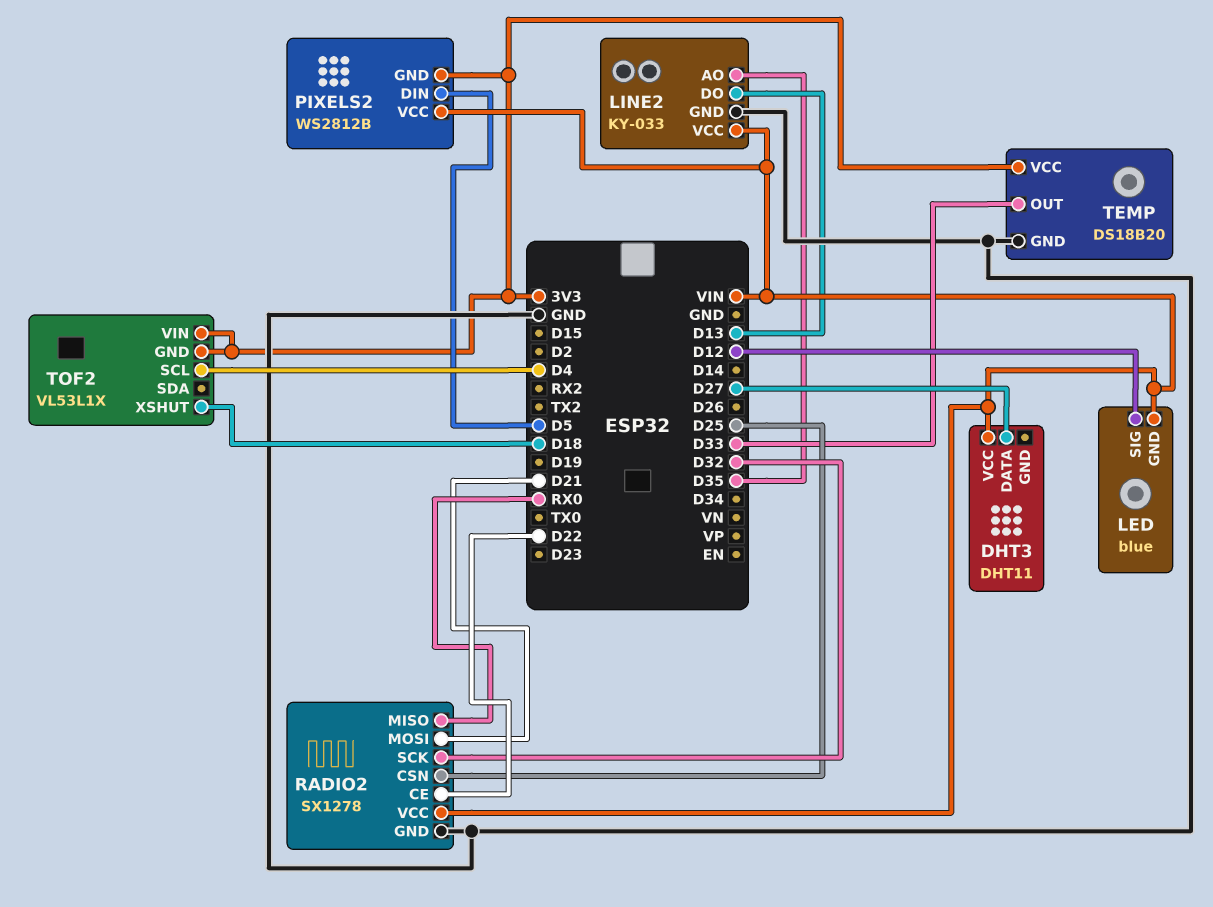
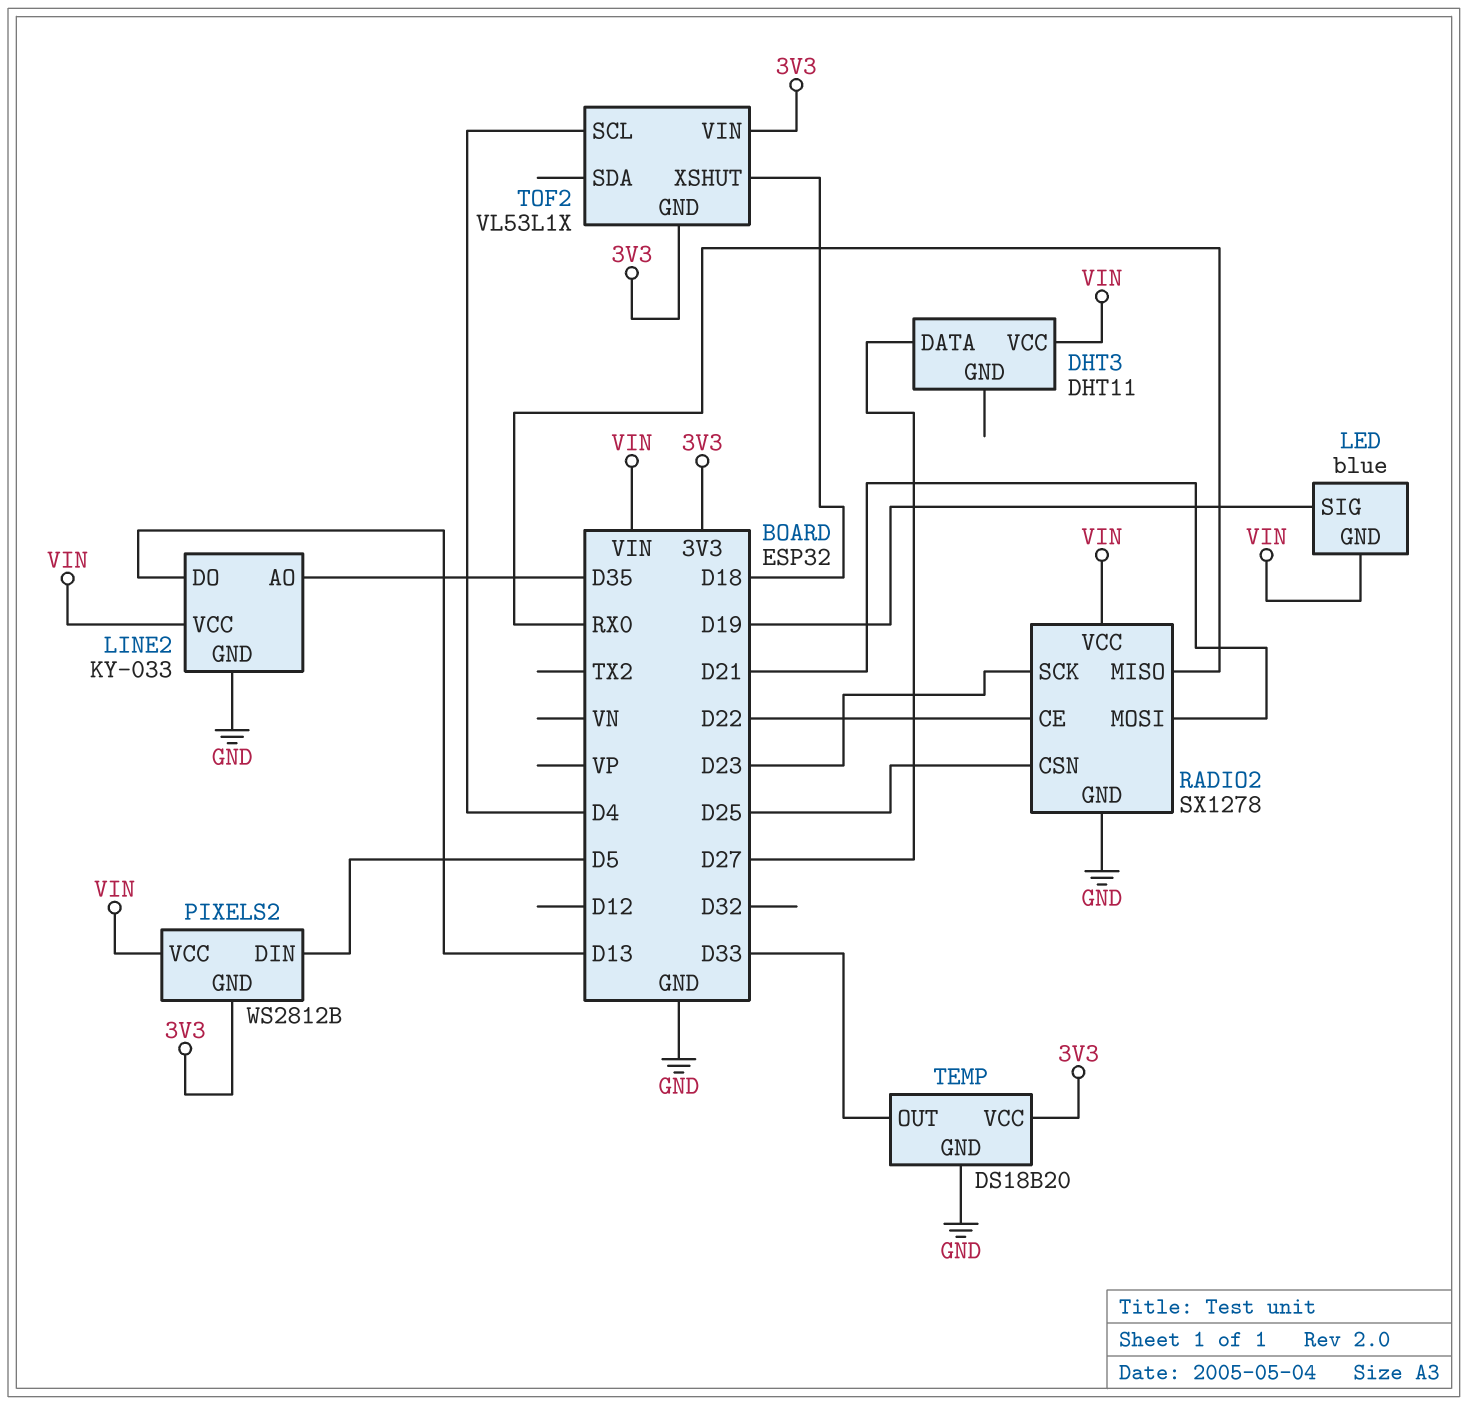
LED pin SIG: D12 -> D19
RADIO2 pin SCK: D32 -> D23

